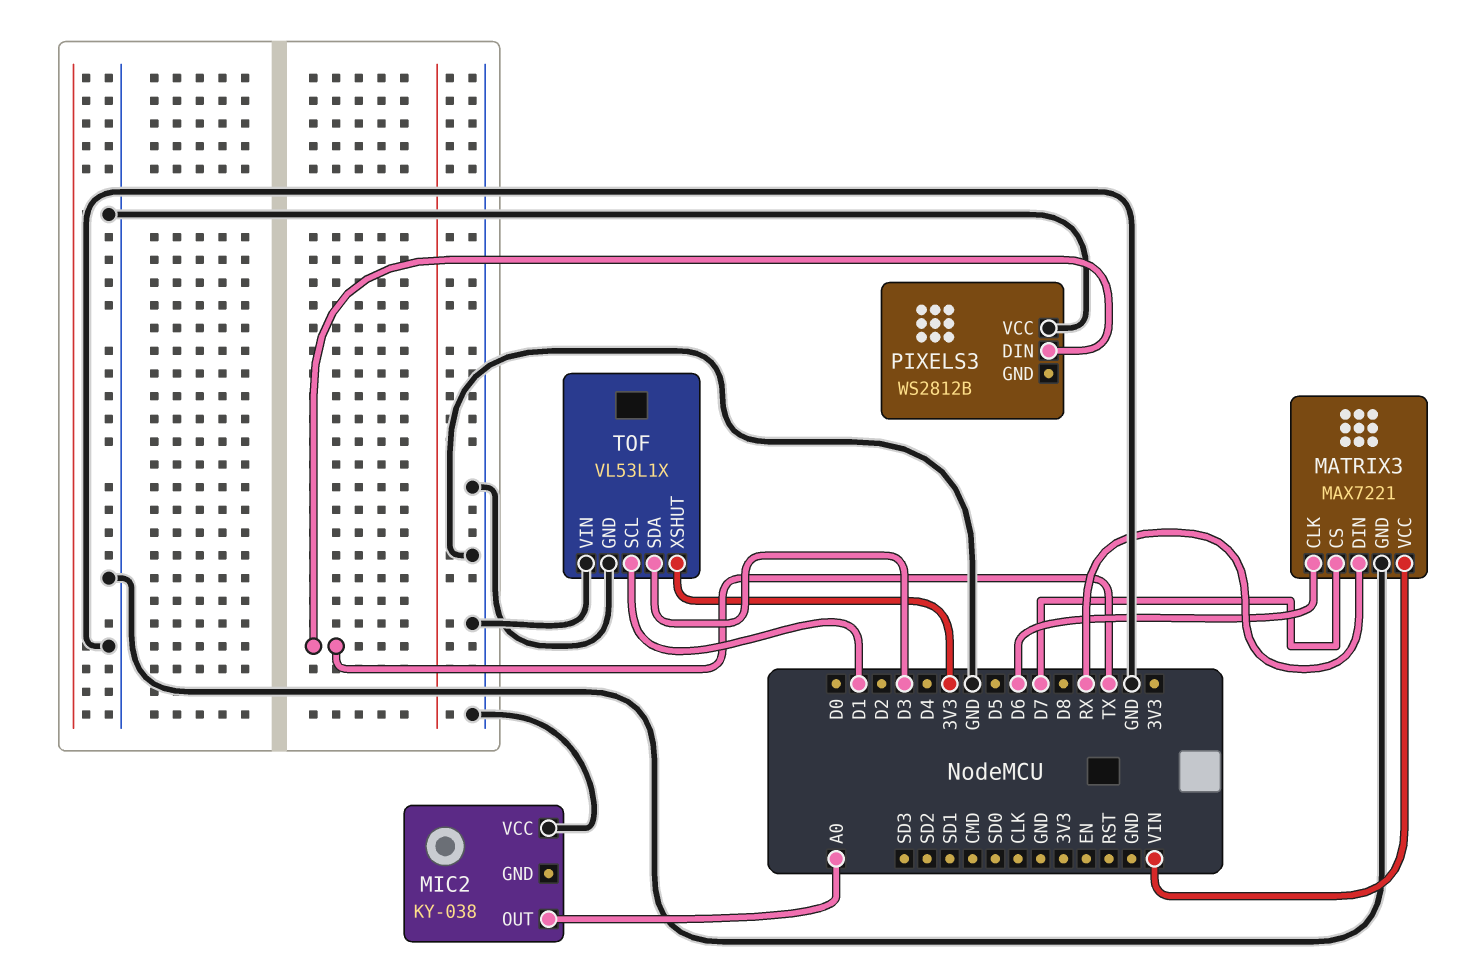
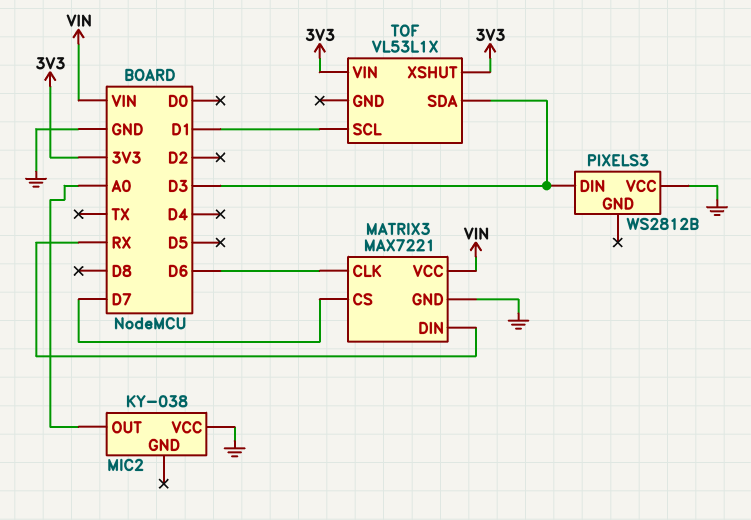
PIXELS3 pin DIN: TX -> D3
TOF pin GND: GND -> none
TOF pin VIN: GND -> 3V3

